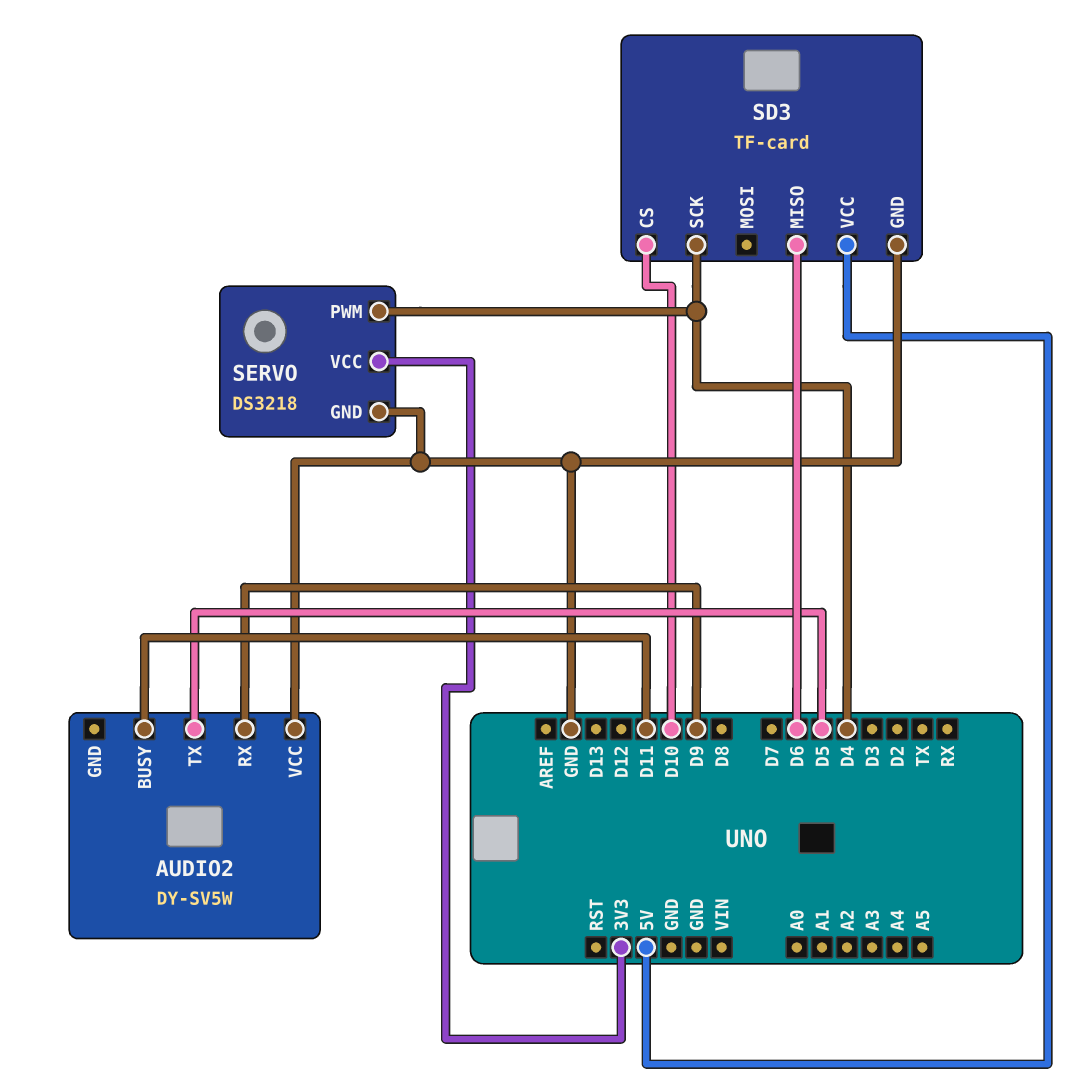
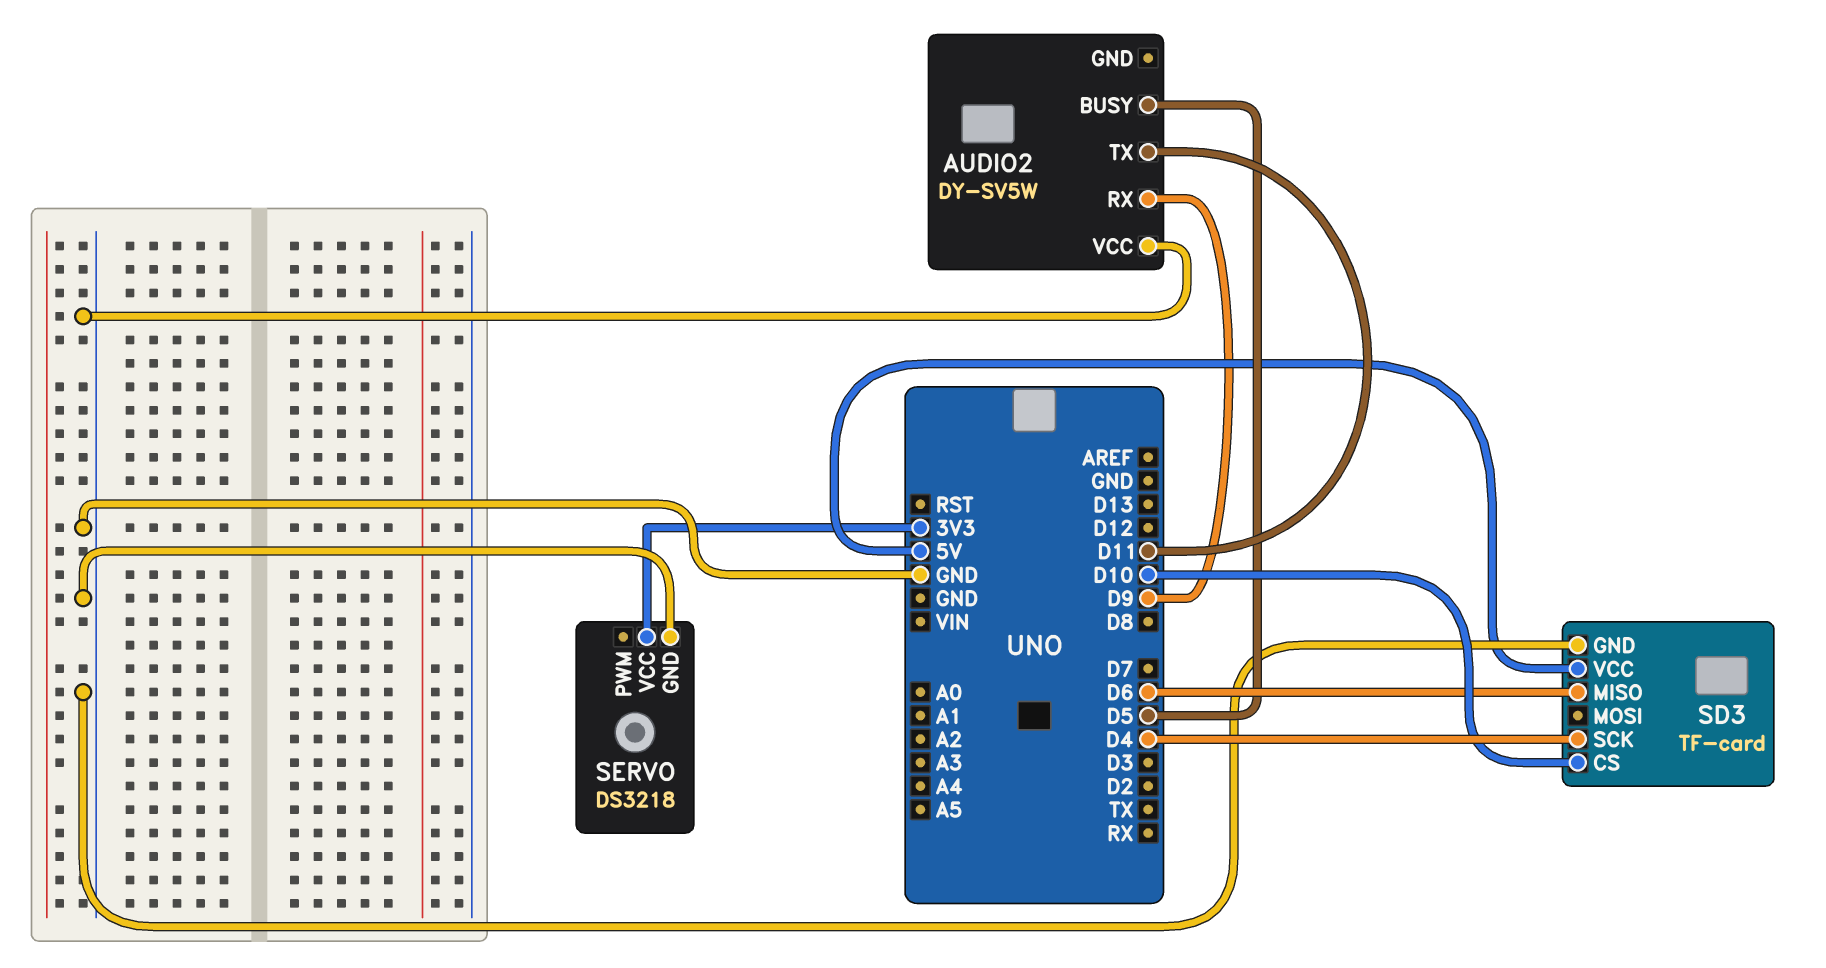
AUDIO2 pin BUSY: D11 -> D5
AUDIO2 pin TX: D5 -> D11
SERVO pin PWM: D4 -> none

